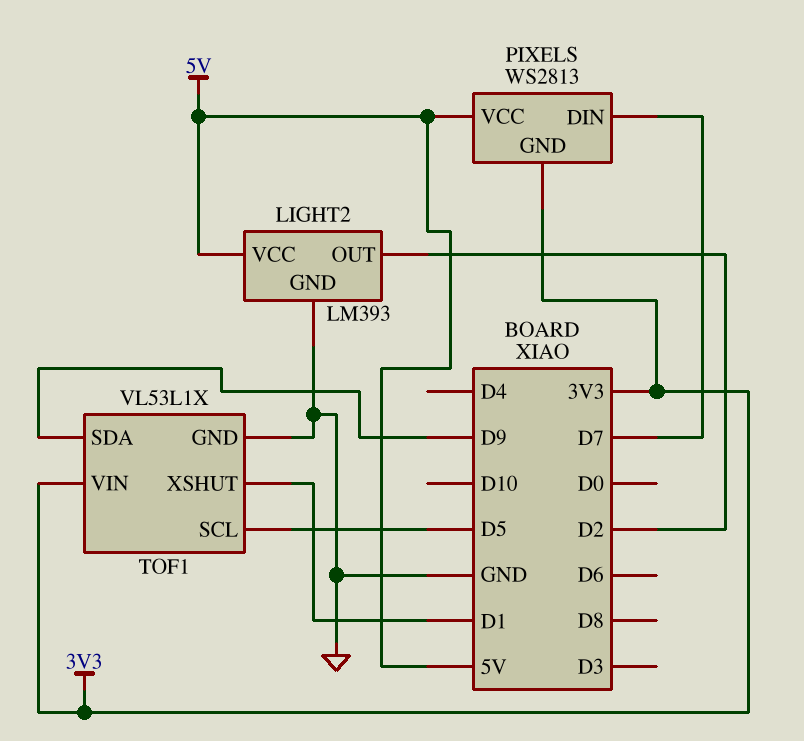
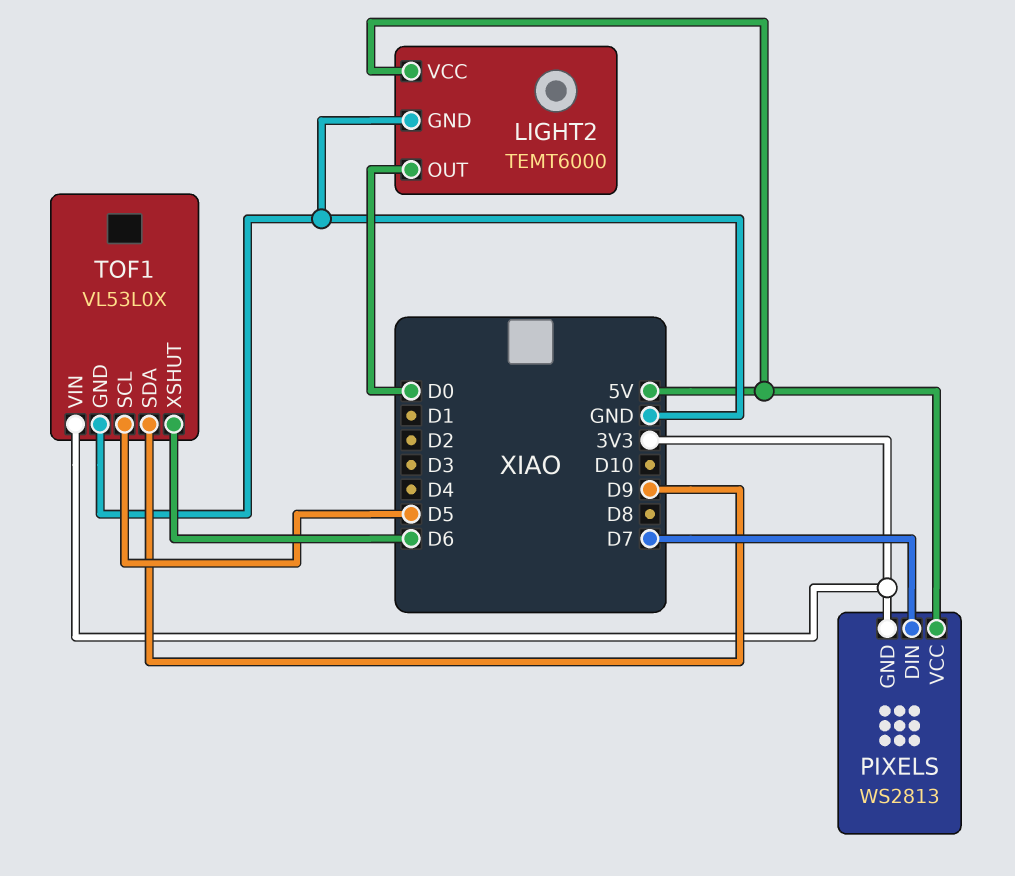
LIGHT2: LM393 -> TEMT6000
LIGHT2 pin OUT: D2 -> D0
TOF1: VL53L1X -> VL53L0X
TOF1 pin XSHUT: D1 -> D6

